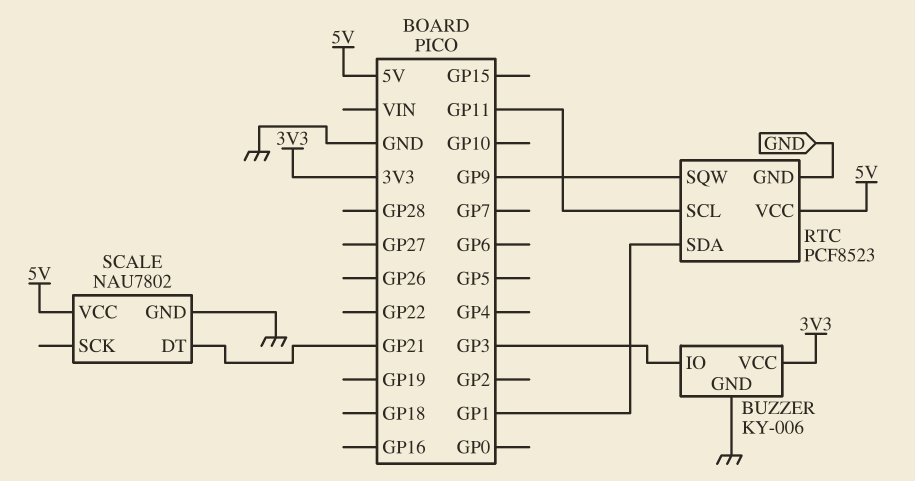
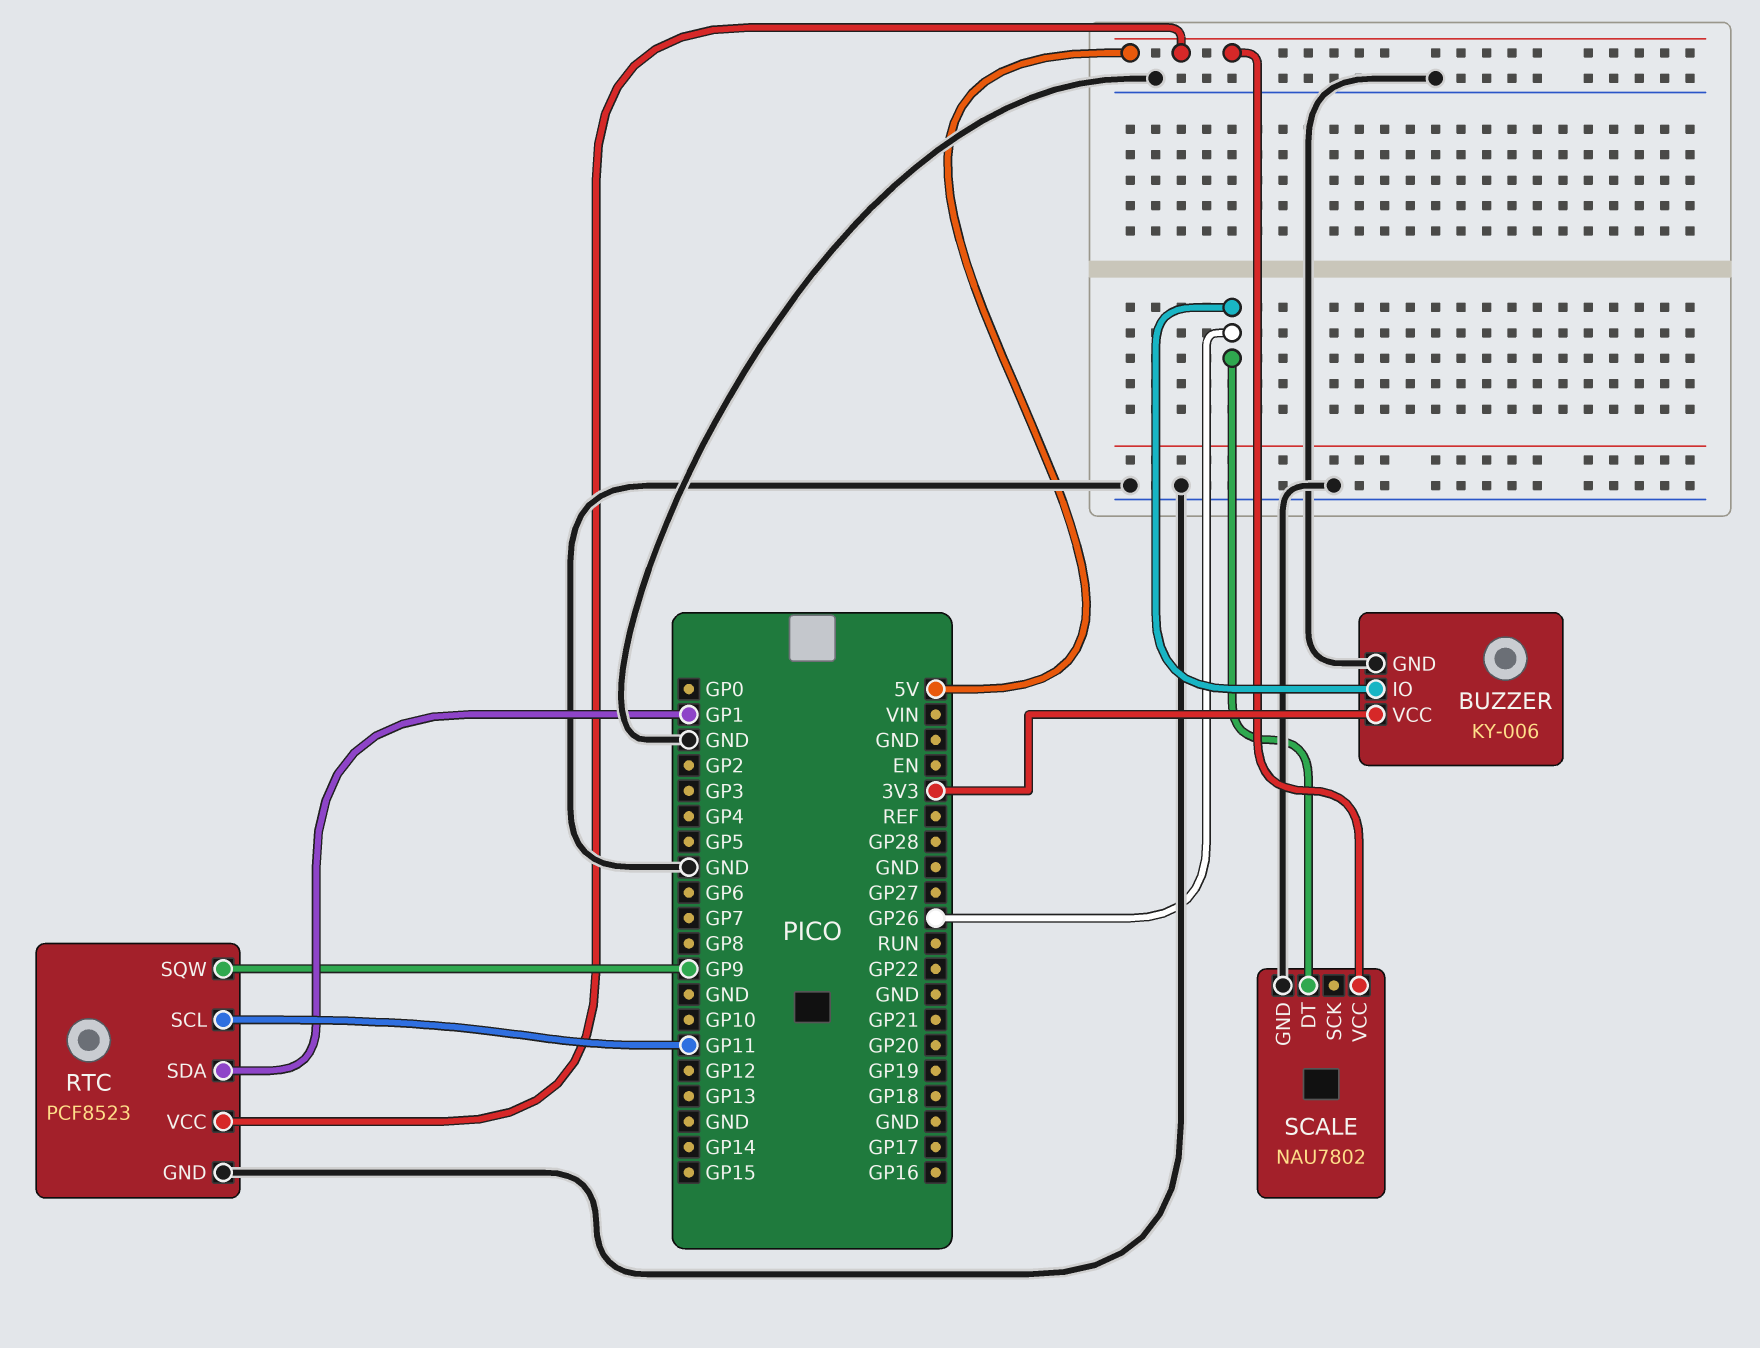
BUZZER pin IO: GP3 -> GP26
SCALE pin DT: GP21 -> GP26

